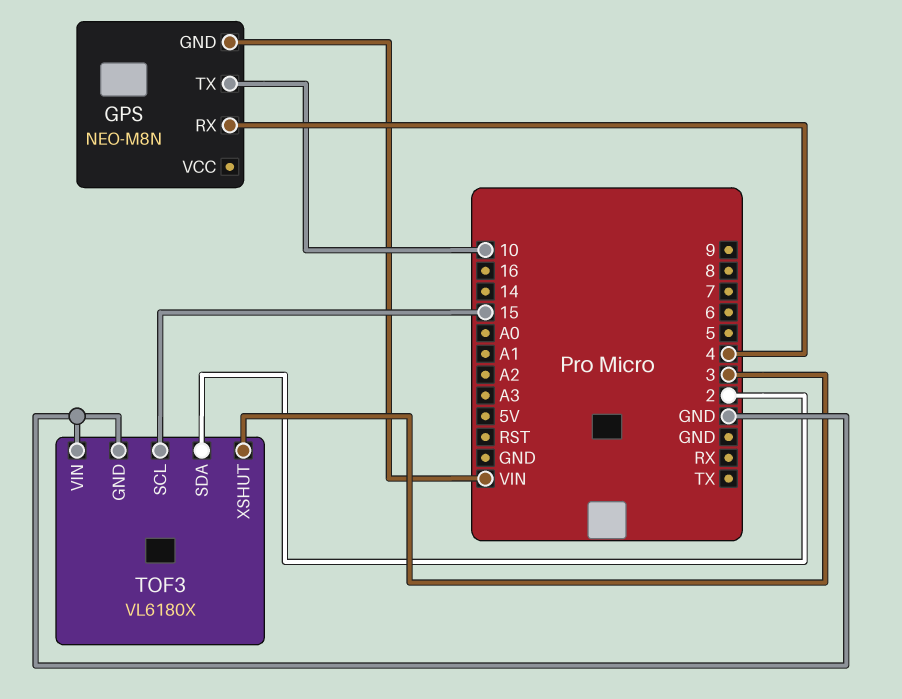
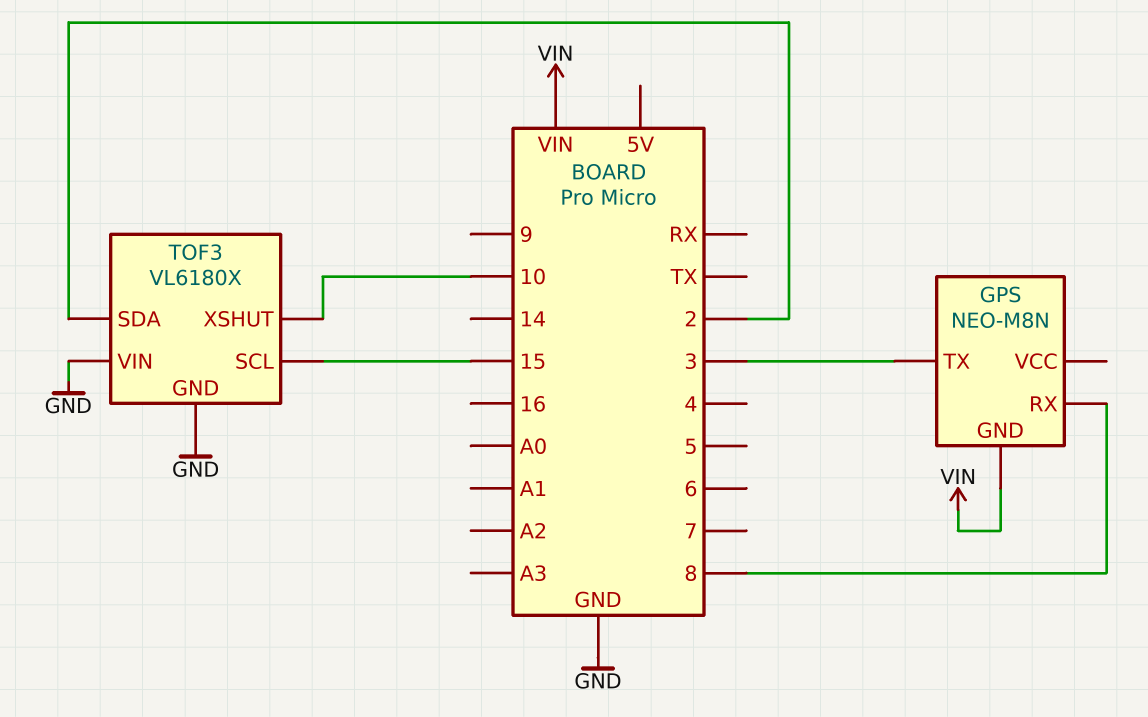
GPS pin RX: 4 -> 8
GPS pin TX: 10 -> 3
TOF3 pin XSHUT: 3 -> 10

